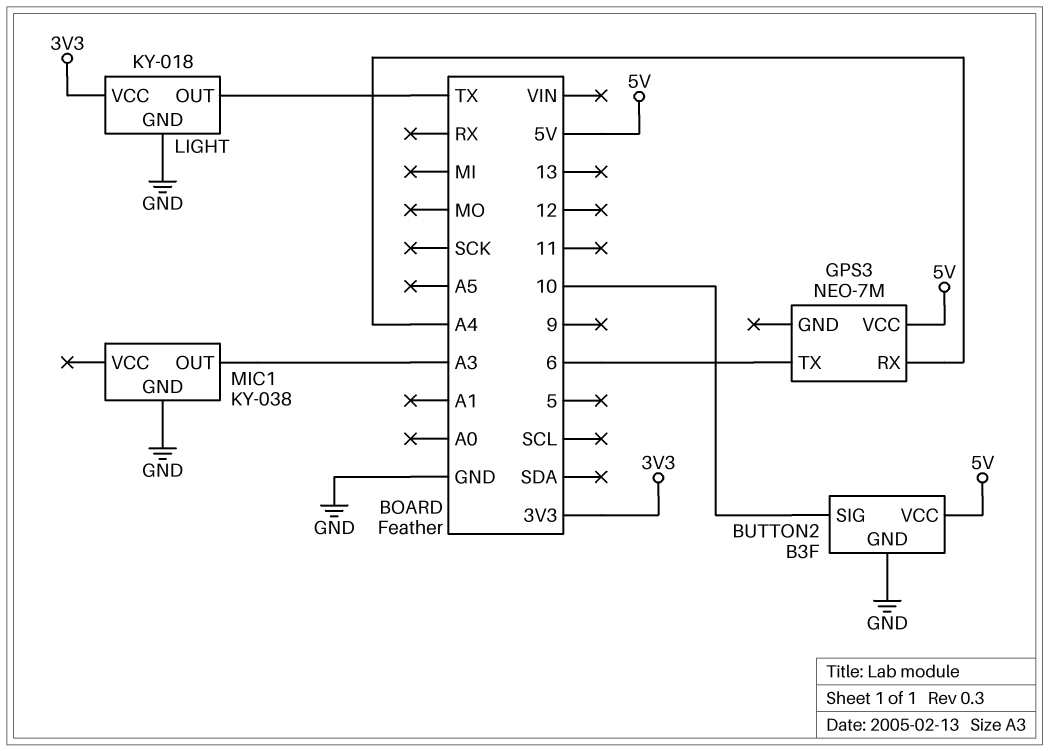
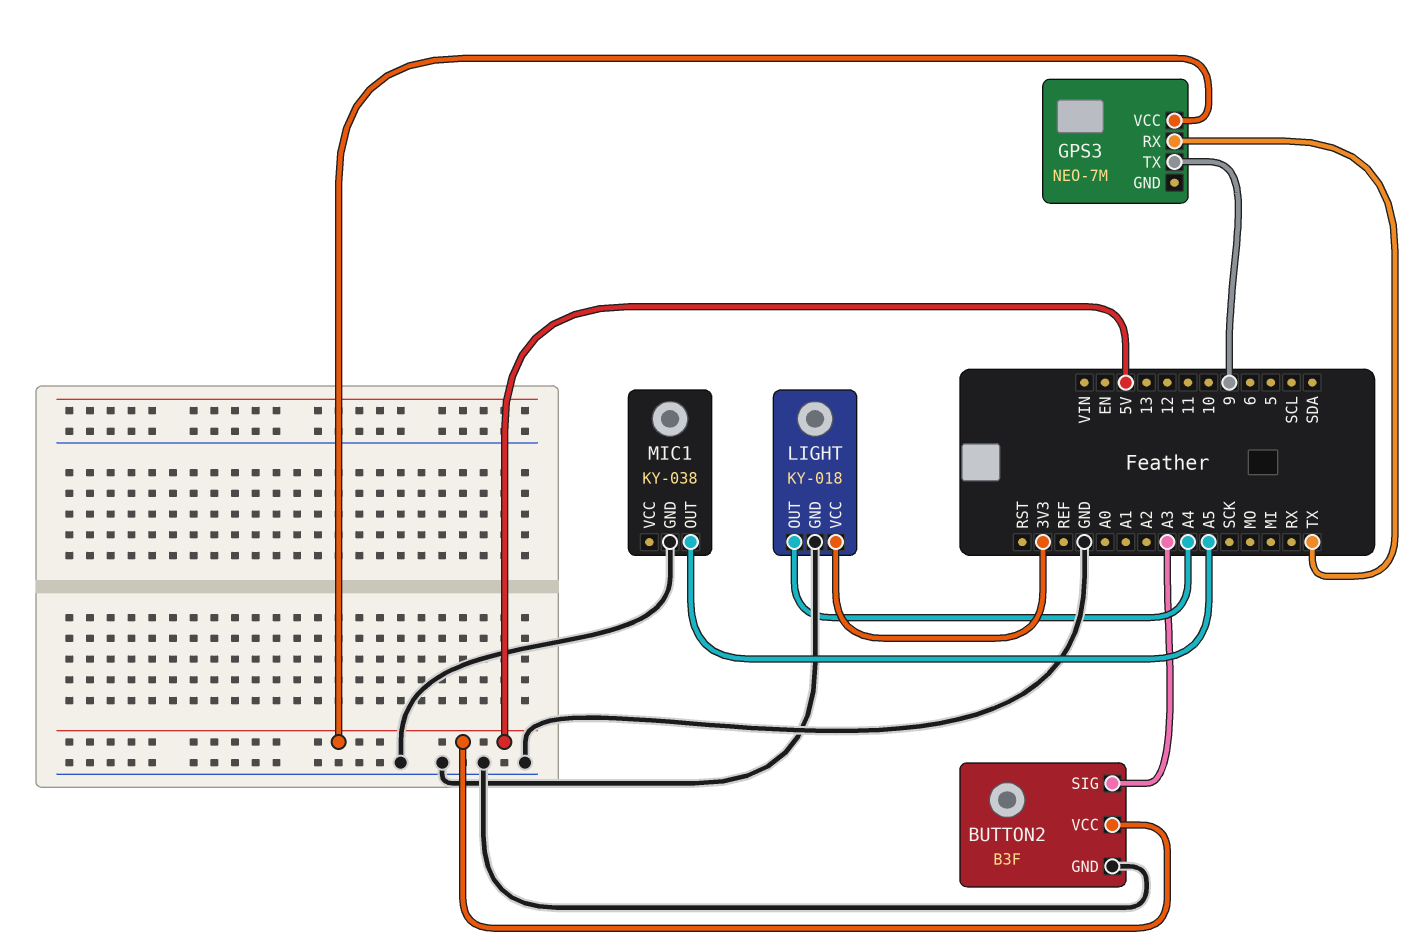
BUTTON2 pin SIG: 10 -> A3
GPS3 pin RX: A4 -> TX
GPS3 pin TX: 6 -> 9
LIGHT pin OUT: TX -> A4
MIC1 pin OUT: A3 -> A5

